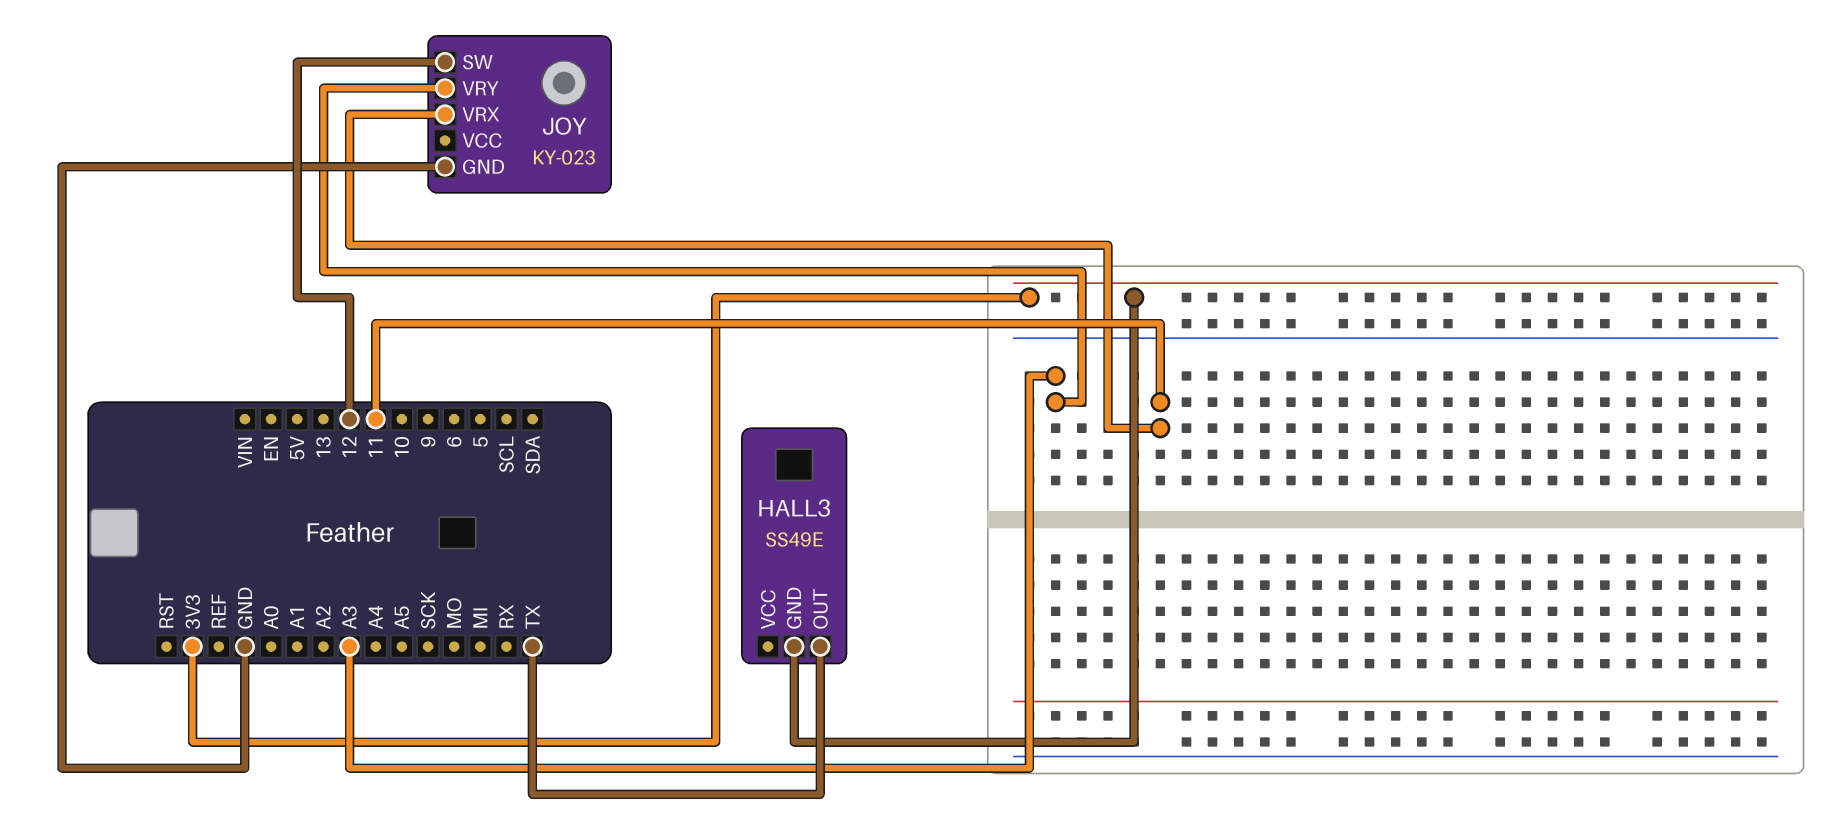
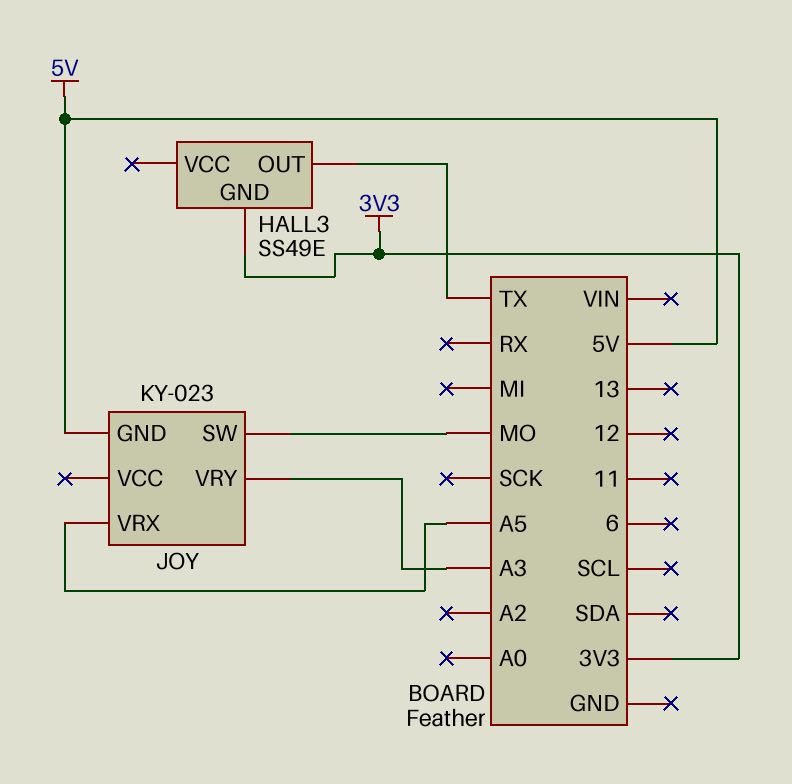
JOY pin GND: GND -> 5V
JOY pin SW: 12 -> MO
JOY pin VRX: 11 -> A5

